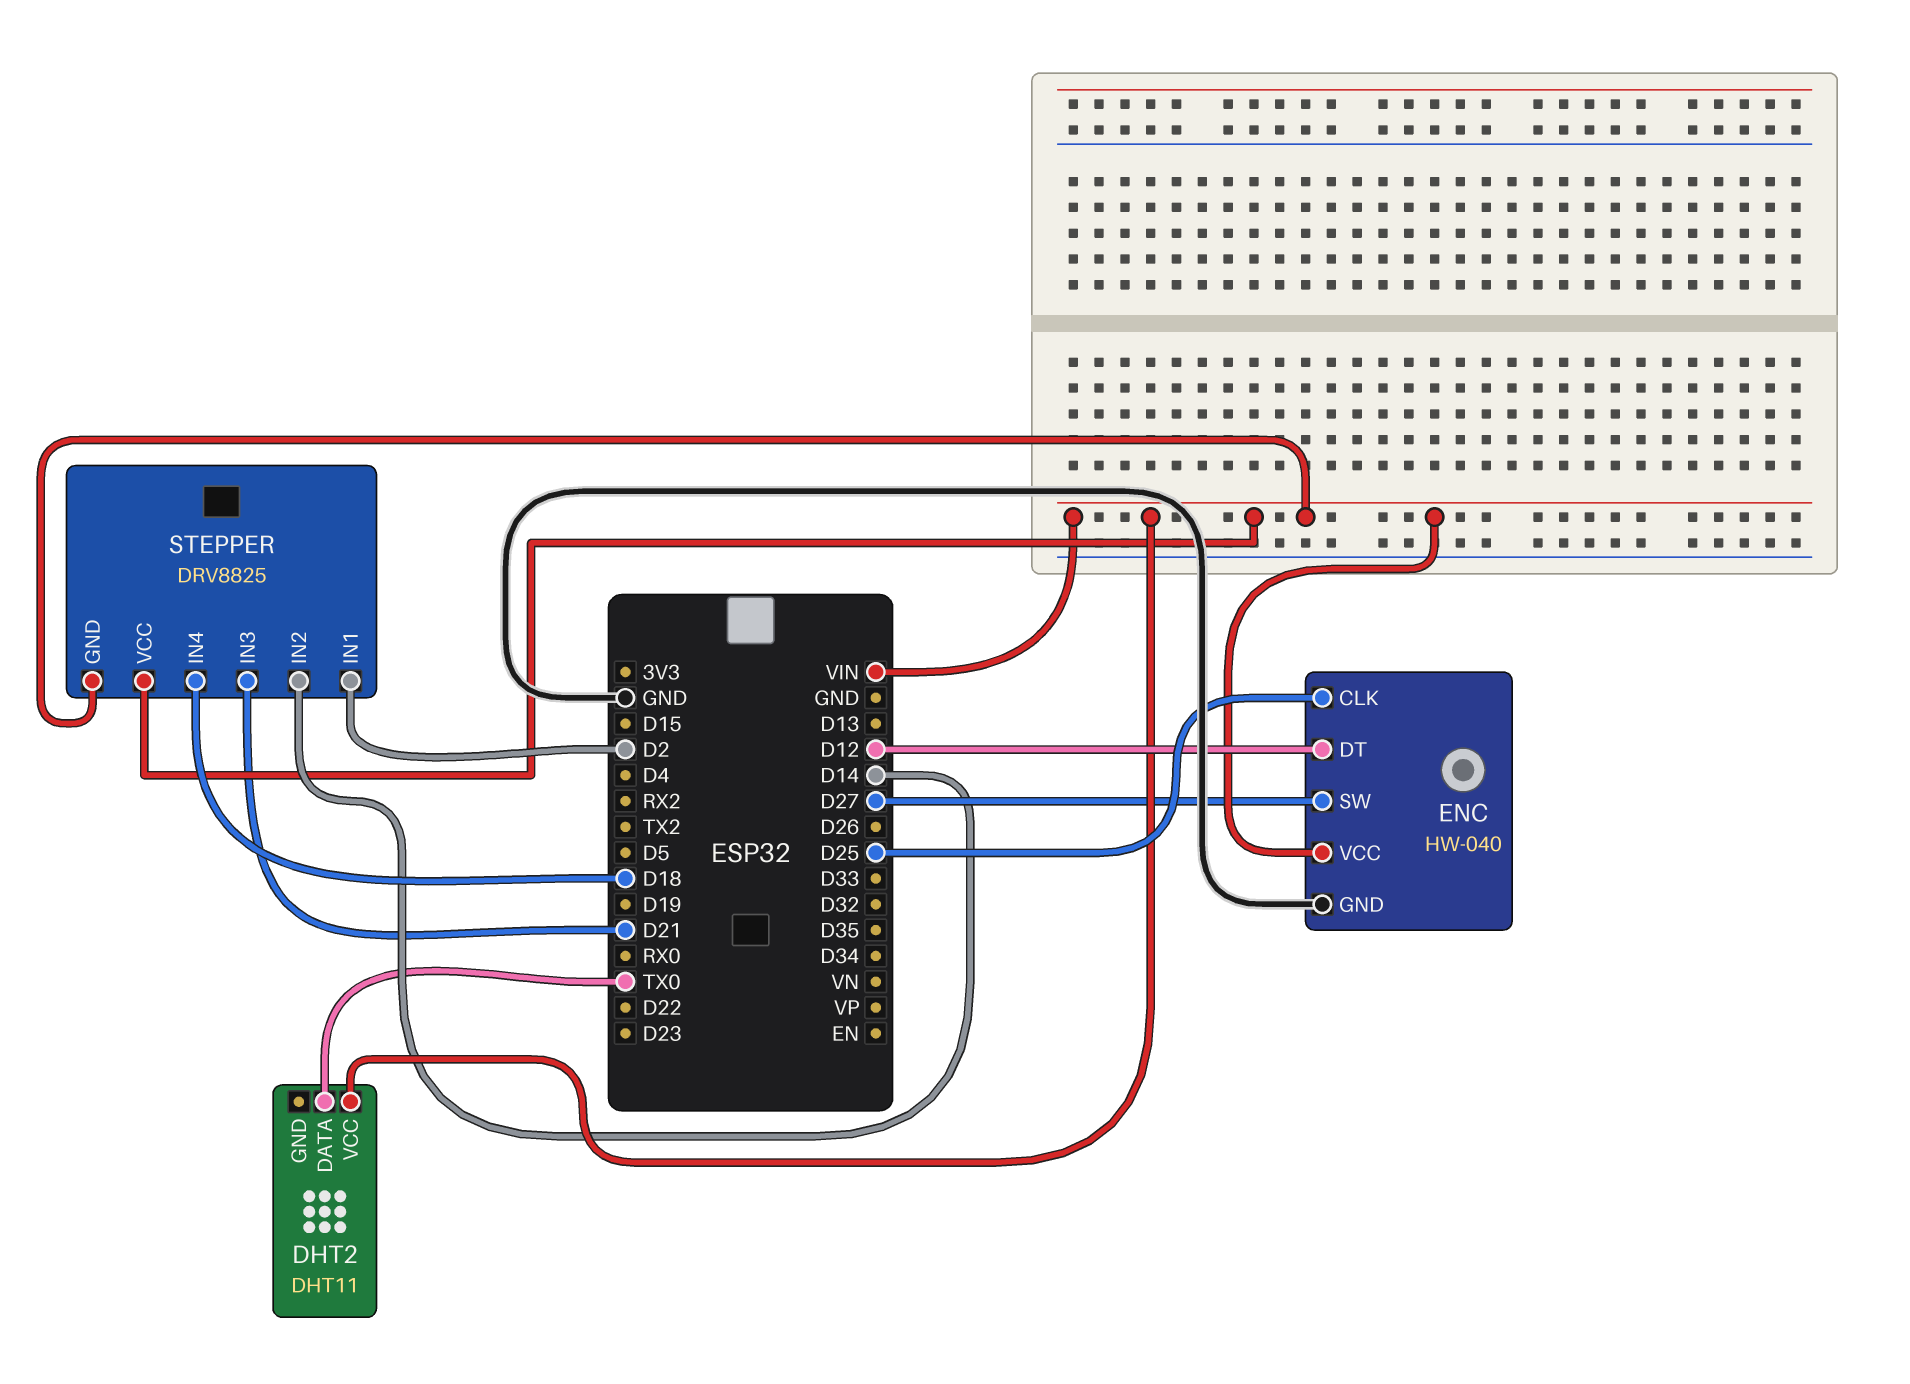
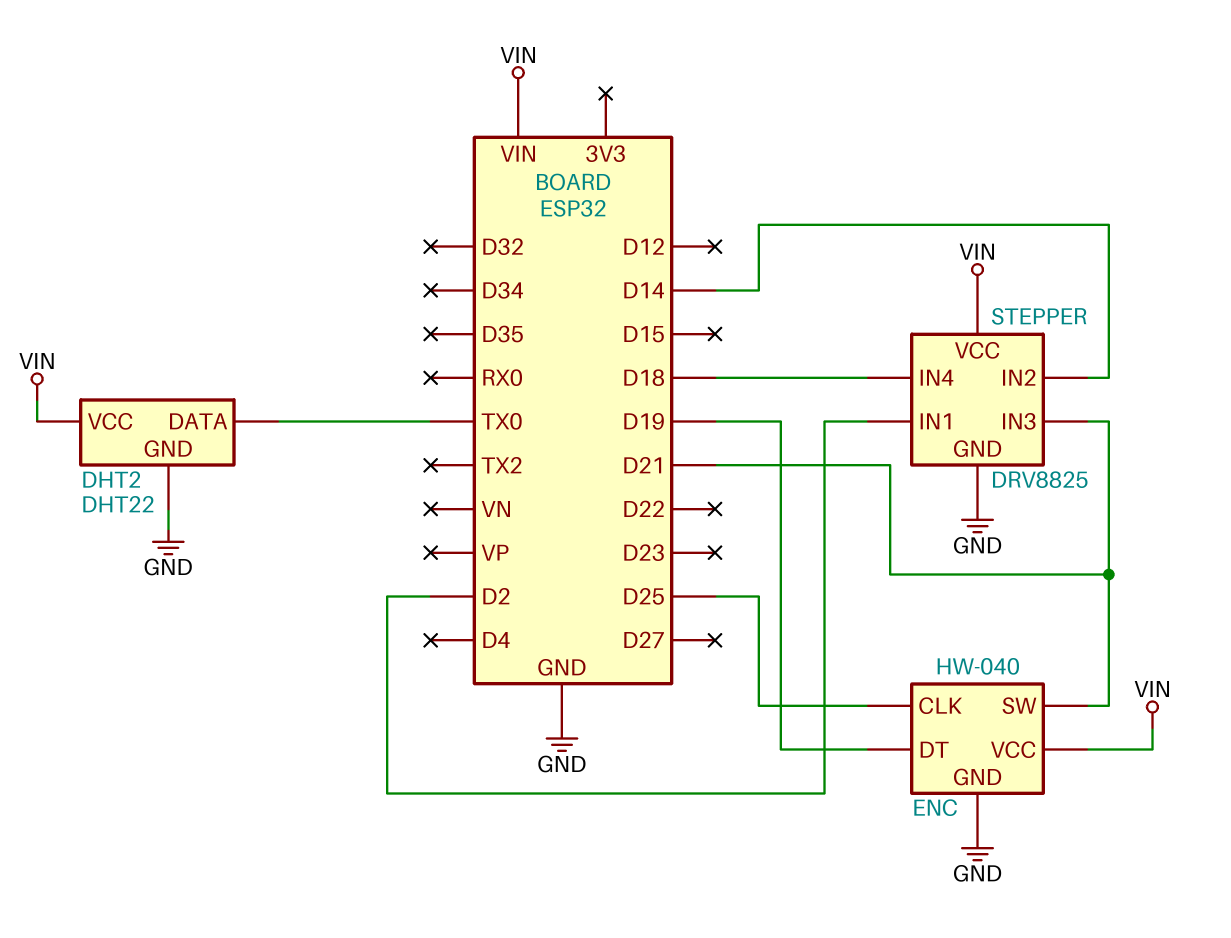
DHT2: DHT11 -> DHT22
DHT2 pin GND: none -> GND
ENC pin DT: D12 -> D19
ENC pin SW: D27 -> D21
STEPPER pin GND: VIN -> GND

